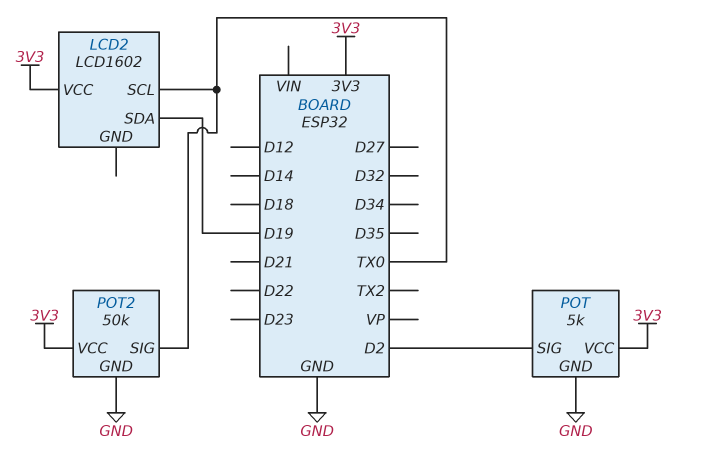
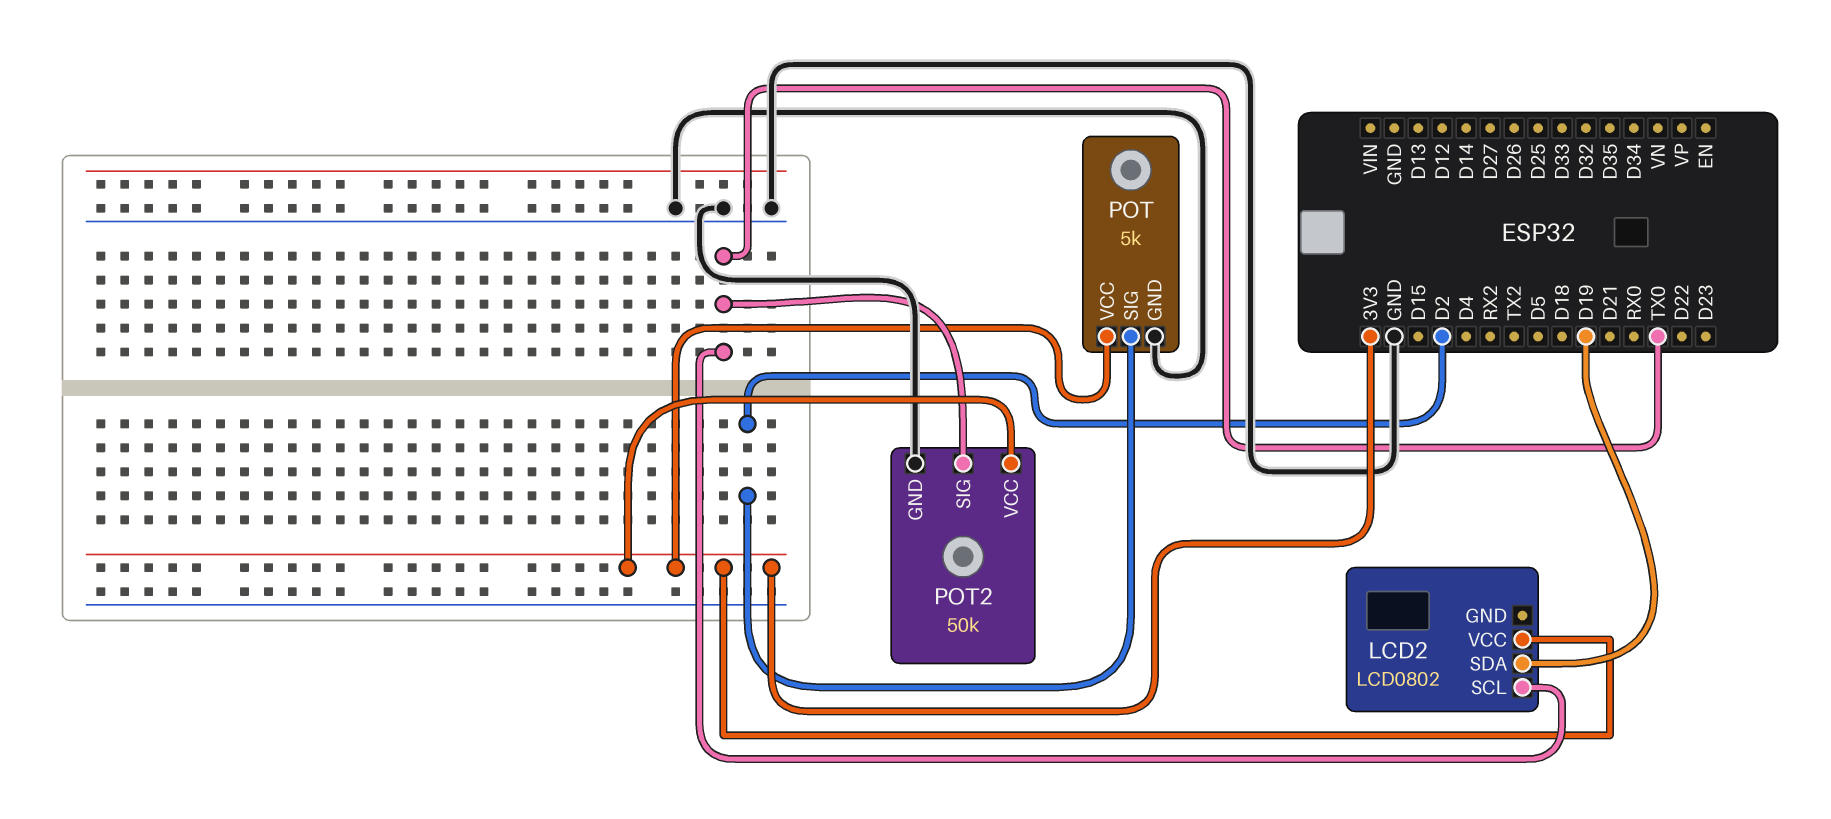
LCD2: LCD1602 -> LCD0802

